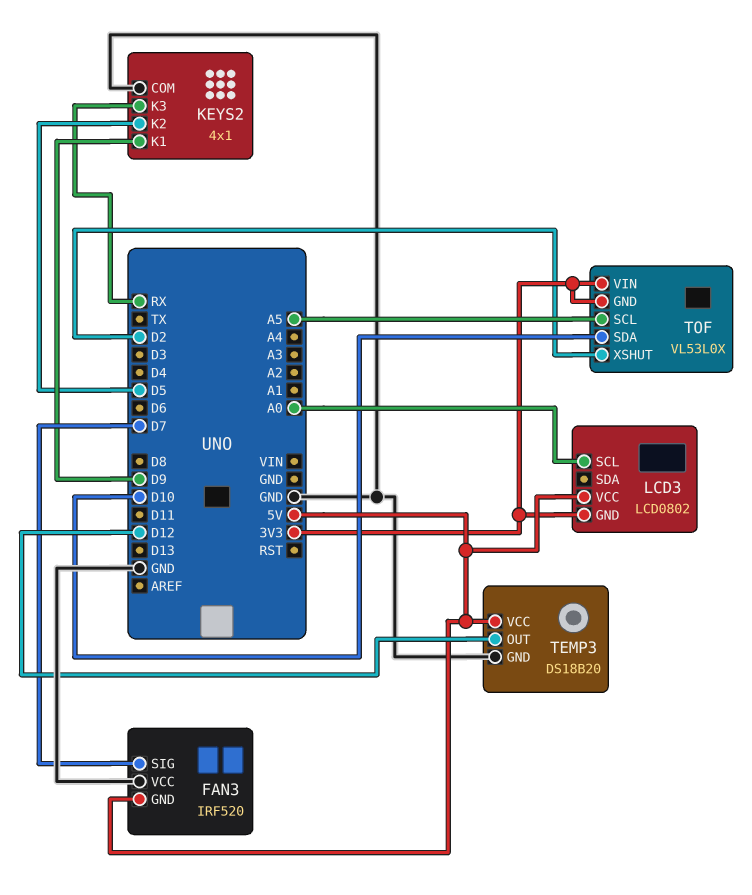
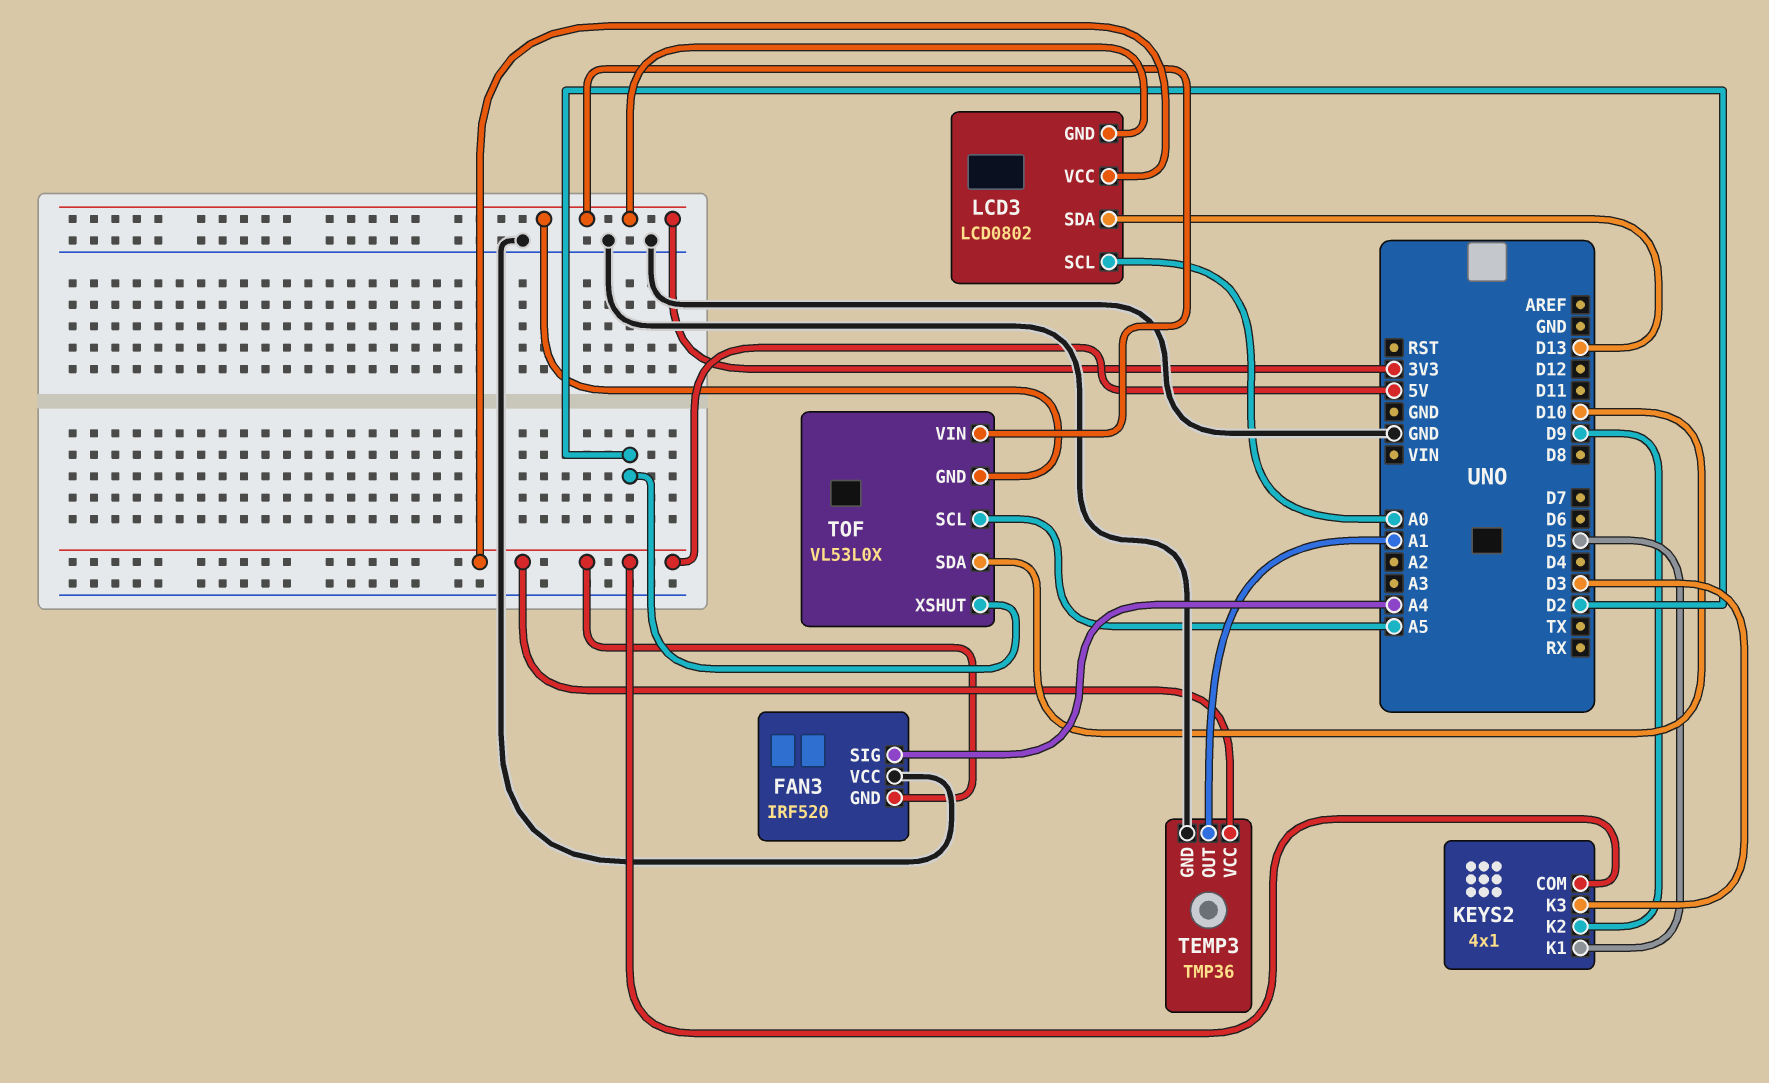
FAN3 pin SIG: D7 -> A4
KEYS2 pin COM: GND -> 5V
KEYS2 pin K1: D9 -> D5
KEYS2 pin K2: D5 -> D9
KEYS2 pin K3: RX -> D3
LCD3 pin SDA: none -> D13
TEMP3: DS18B20 -> TMP36
TEMP3 pin OUT: D12 -> A1

